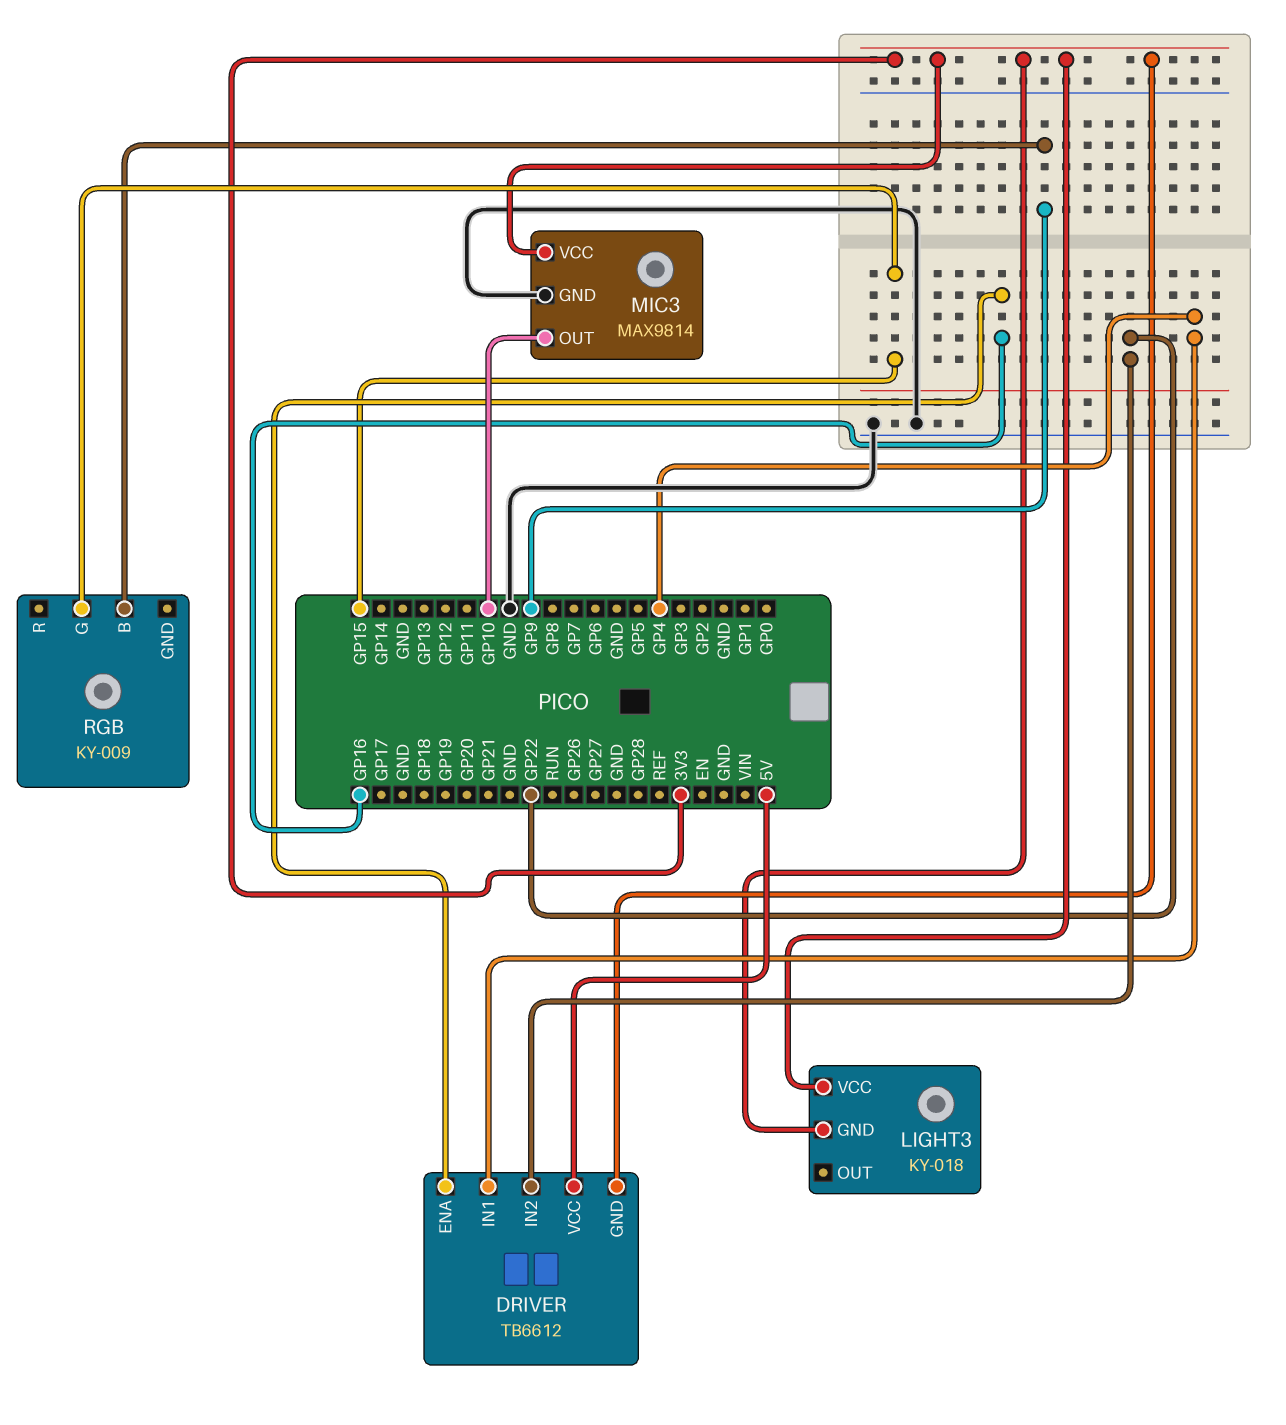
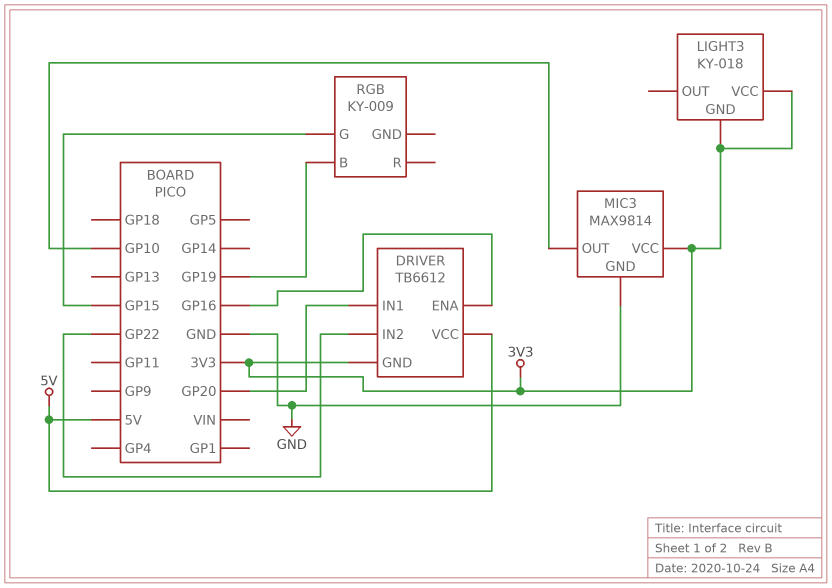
DRIVER pin IN1: GP4 -> GP20
RGB pin B: GP9 -> GP19

